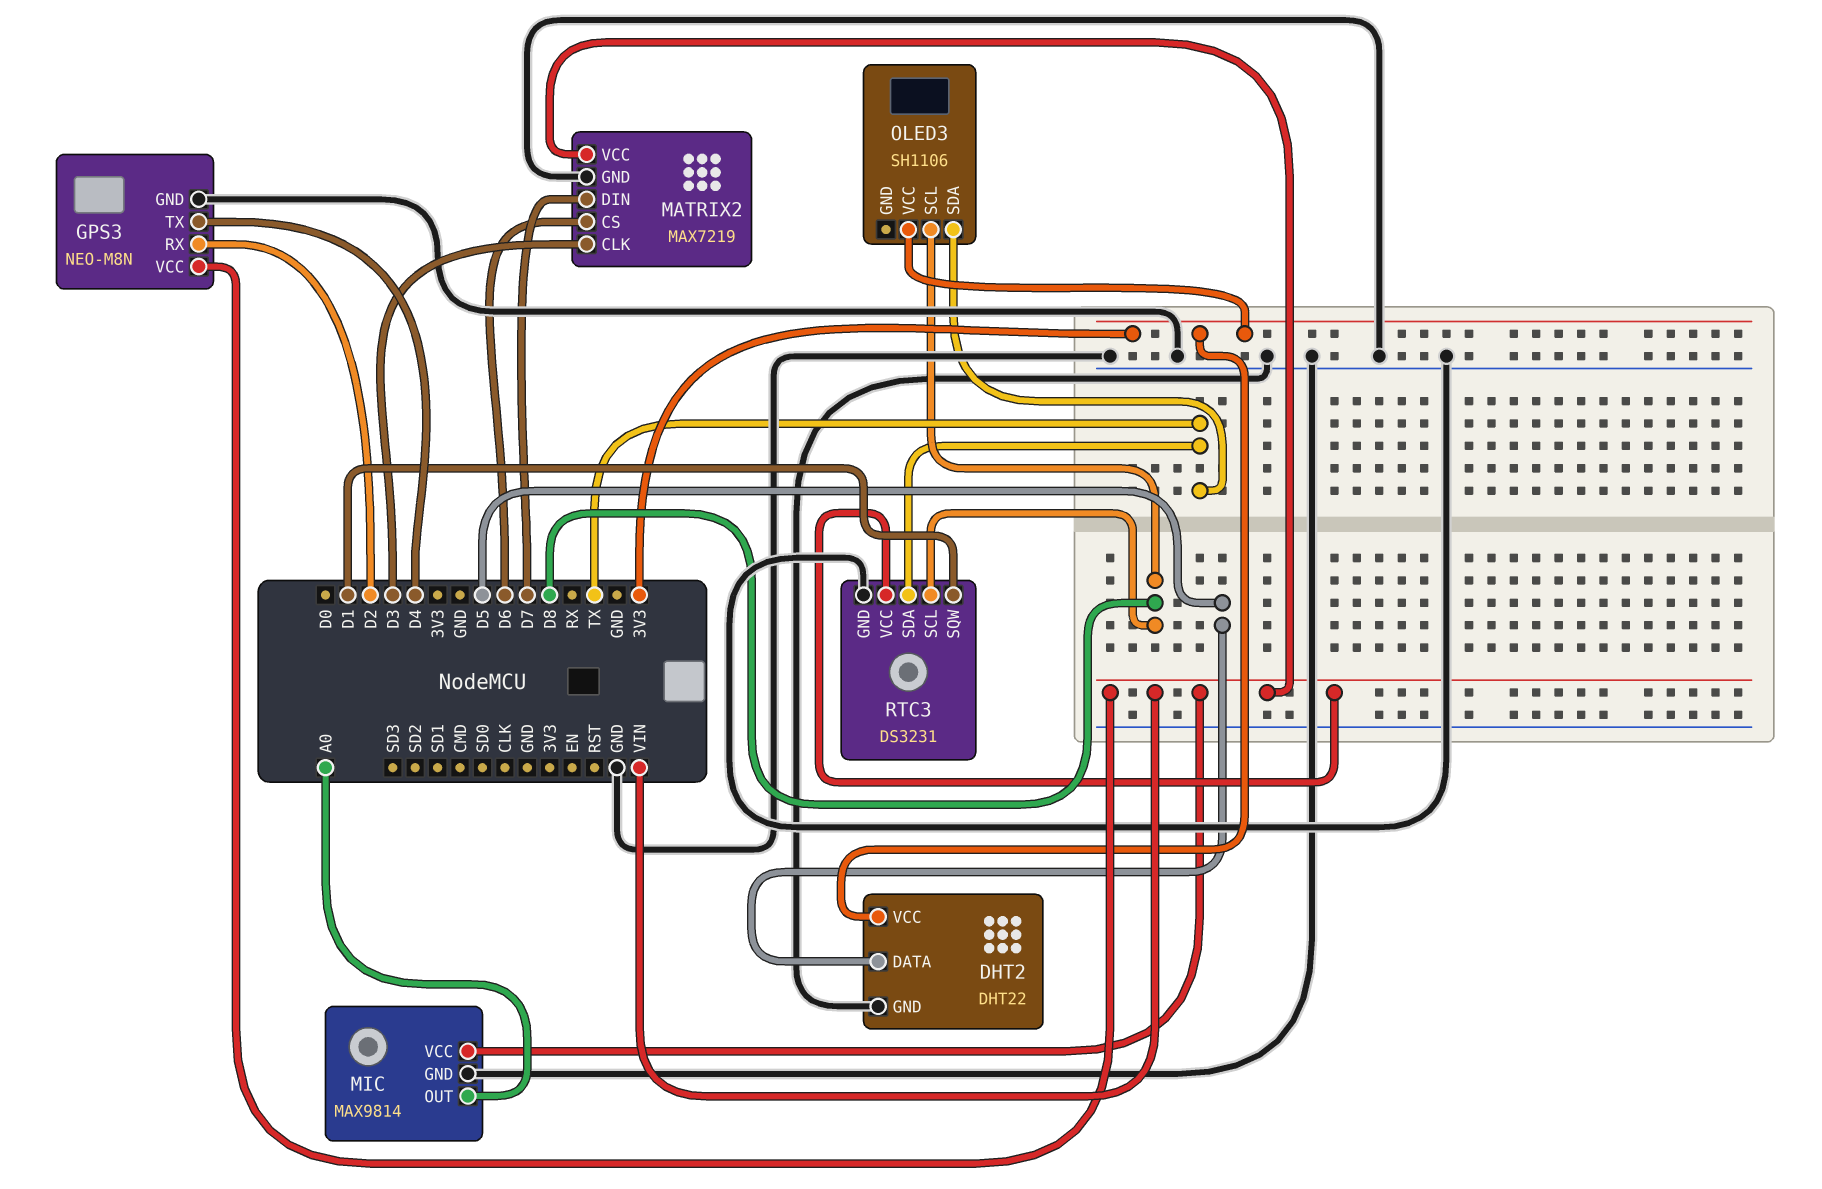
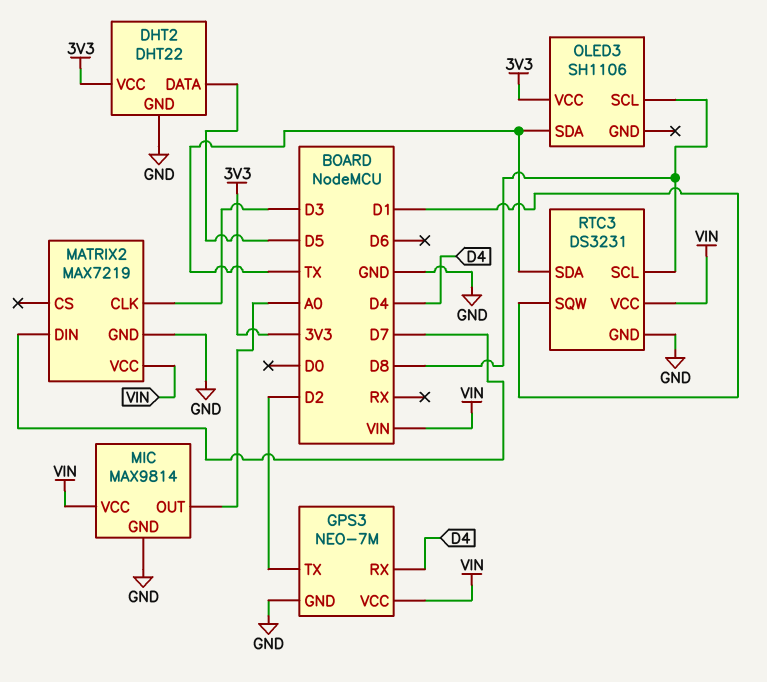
GPS3: NEO-M8N -> NEO-7M
GPS3 pin RX: D2 -> D4
GPS3 pin TX: D4 -> D2
MATRIX2 pin CS: D6 -> none

